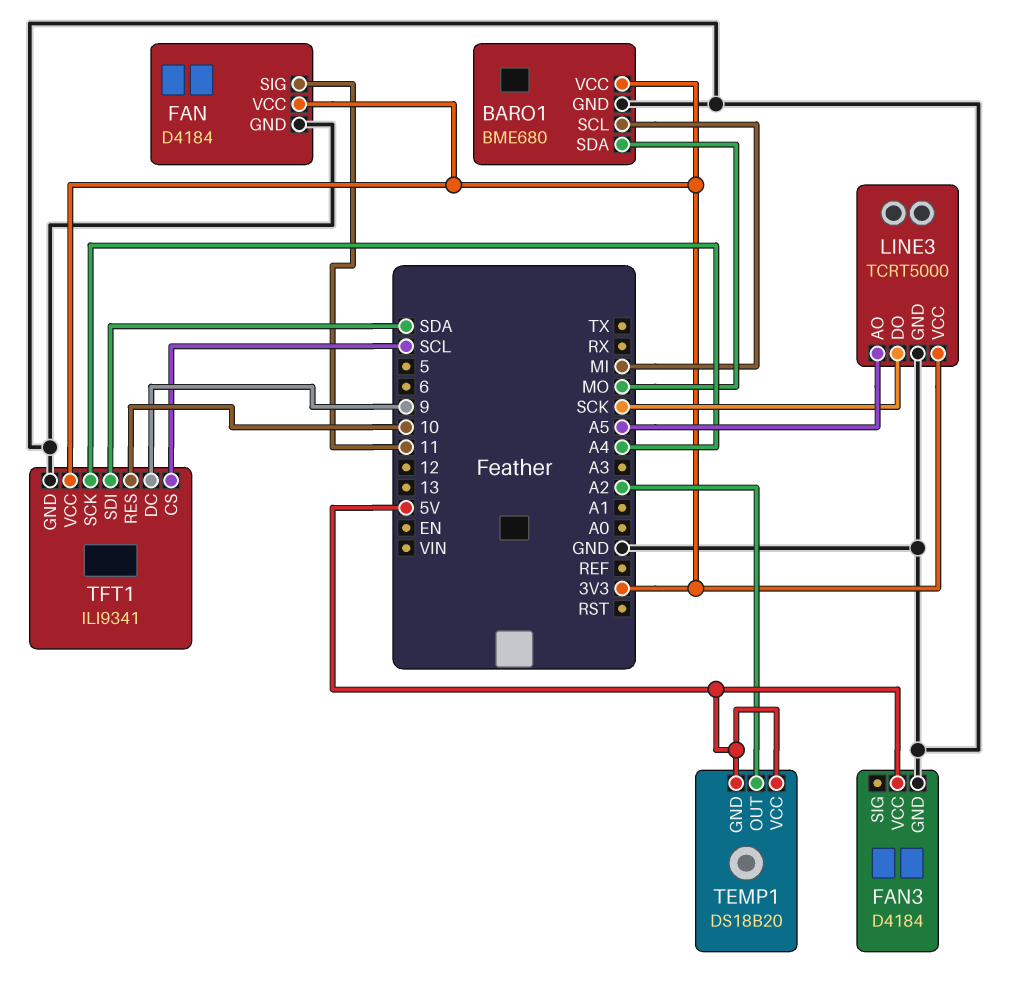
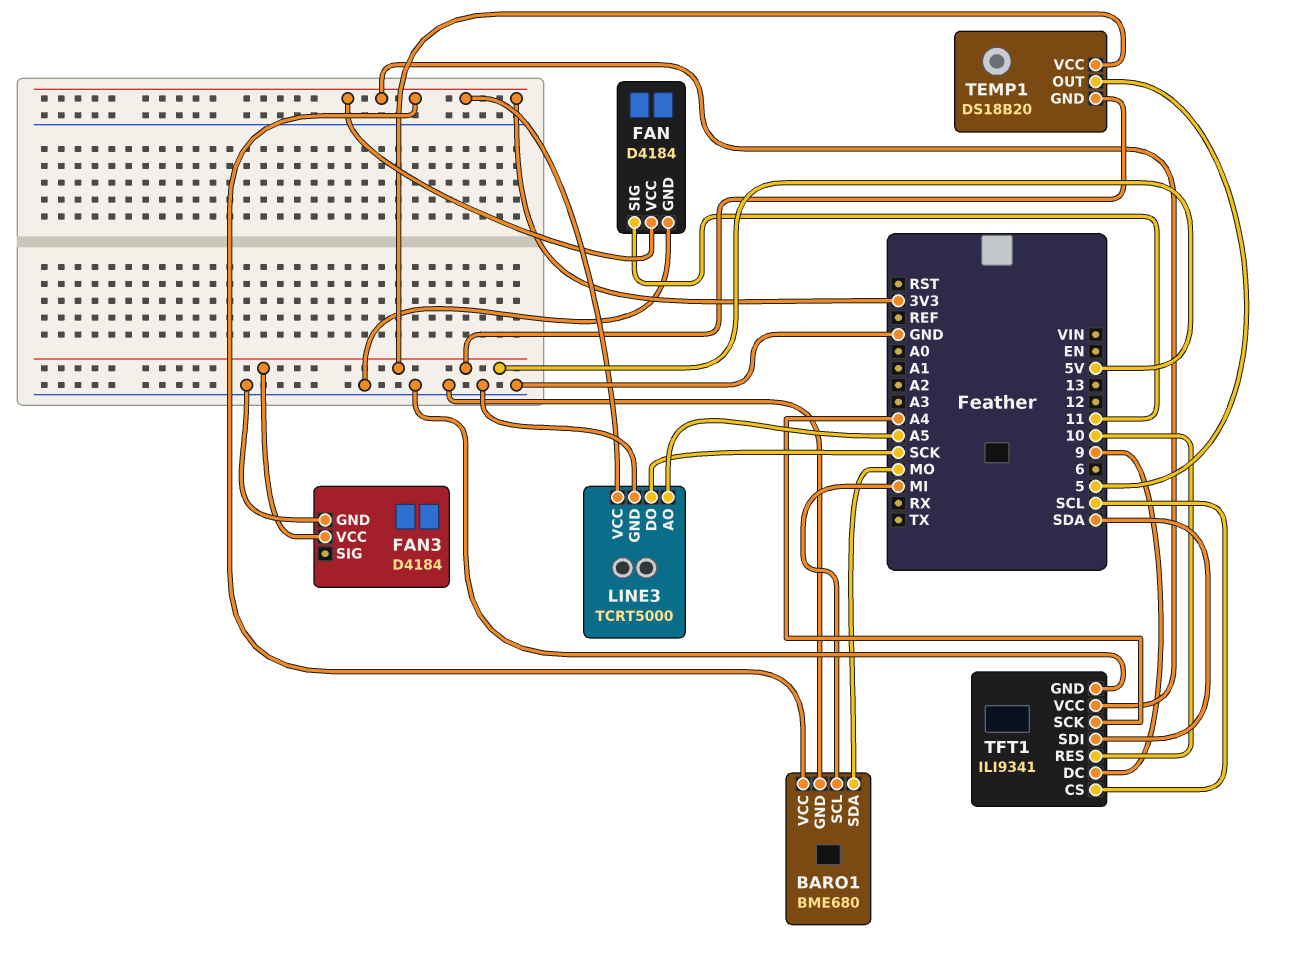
TEMP1 pin OUT: A2 -> 5

